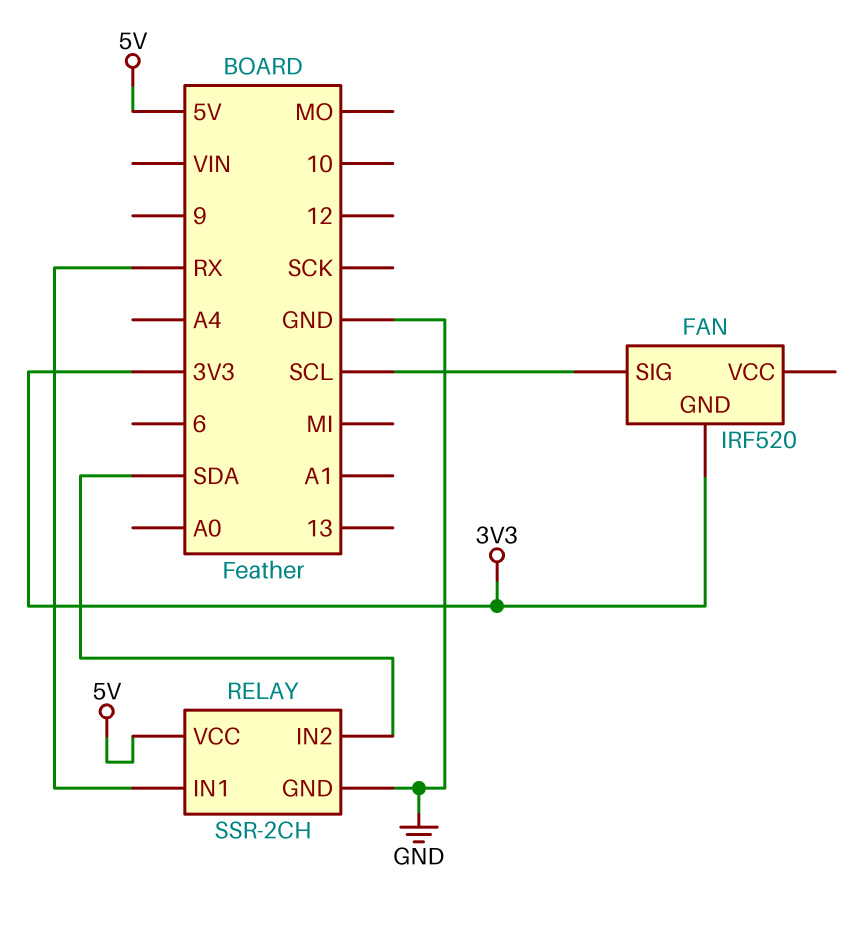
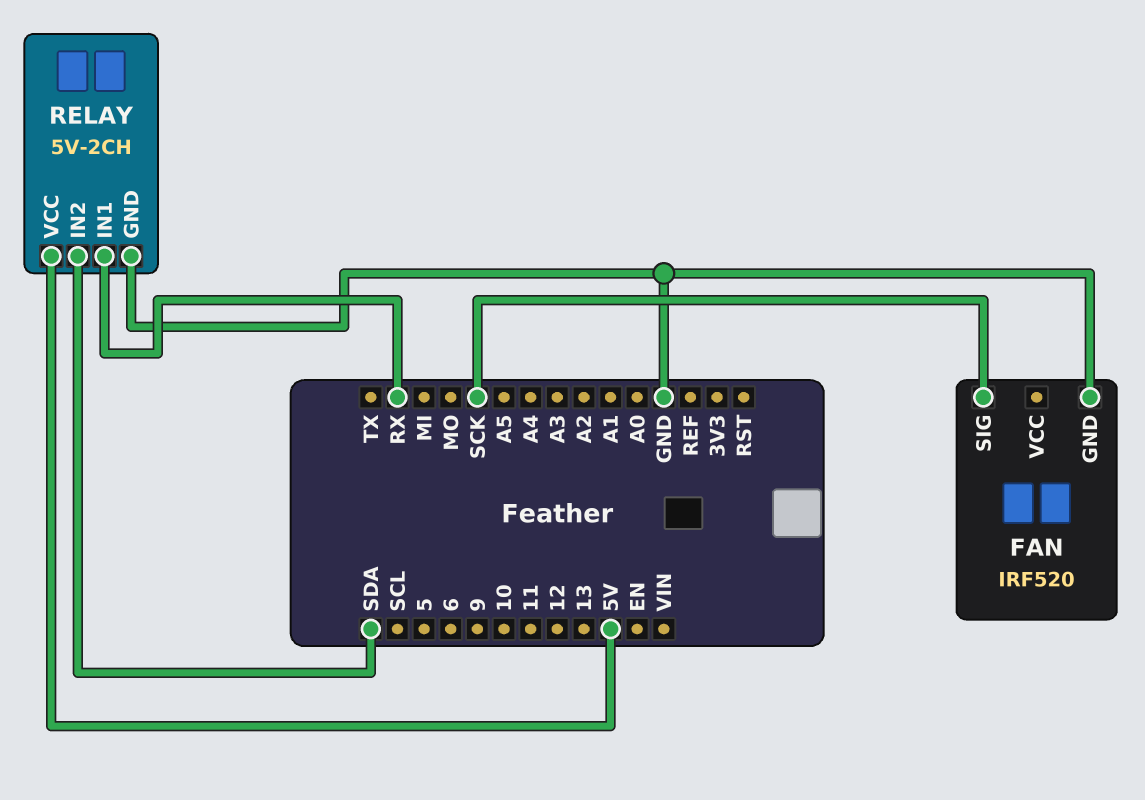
FAN pin GND: 3V3 -> GND
FAN pin SIG: SCL -> SCK
RELAY: SSR-2CH -> 5V-2CH

